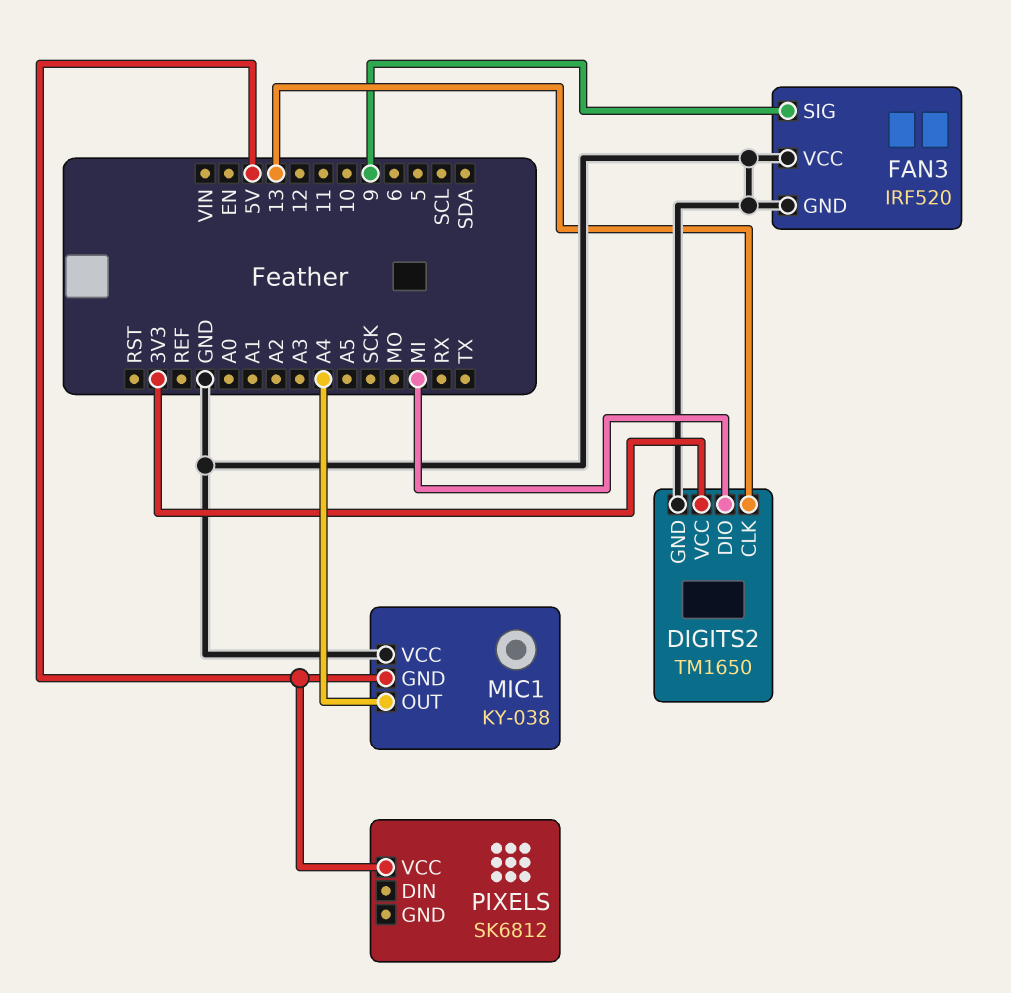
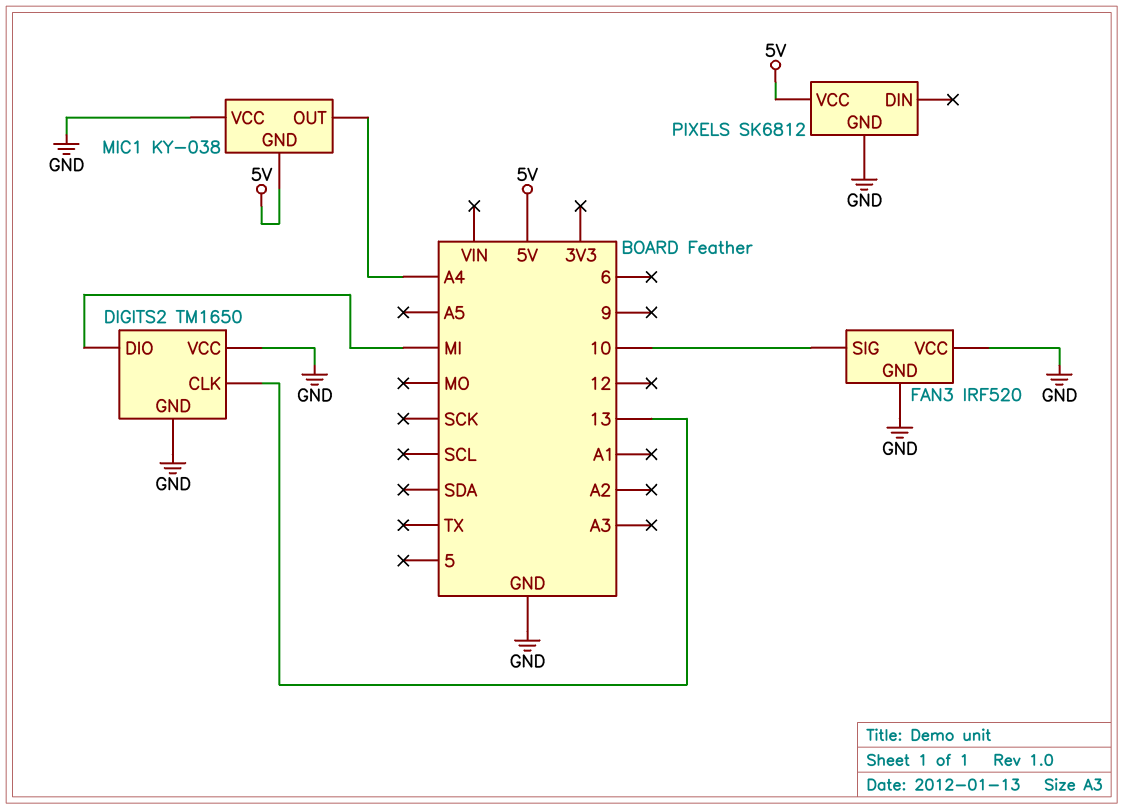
DIGITS2 pin VCC: 3V3 -> GND
FAN3 pin SIG: 9 -> 10
PIXELS pin GND: none -> GND

